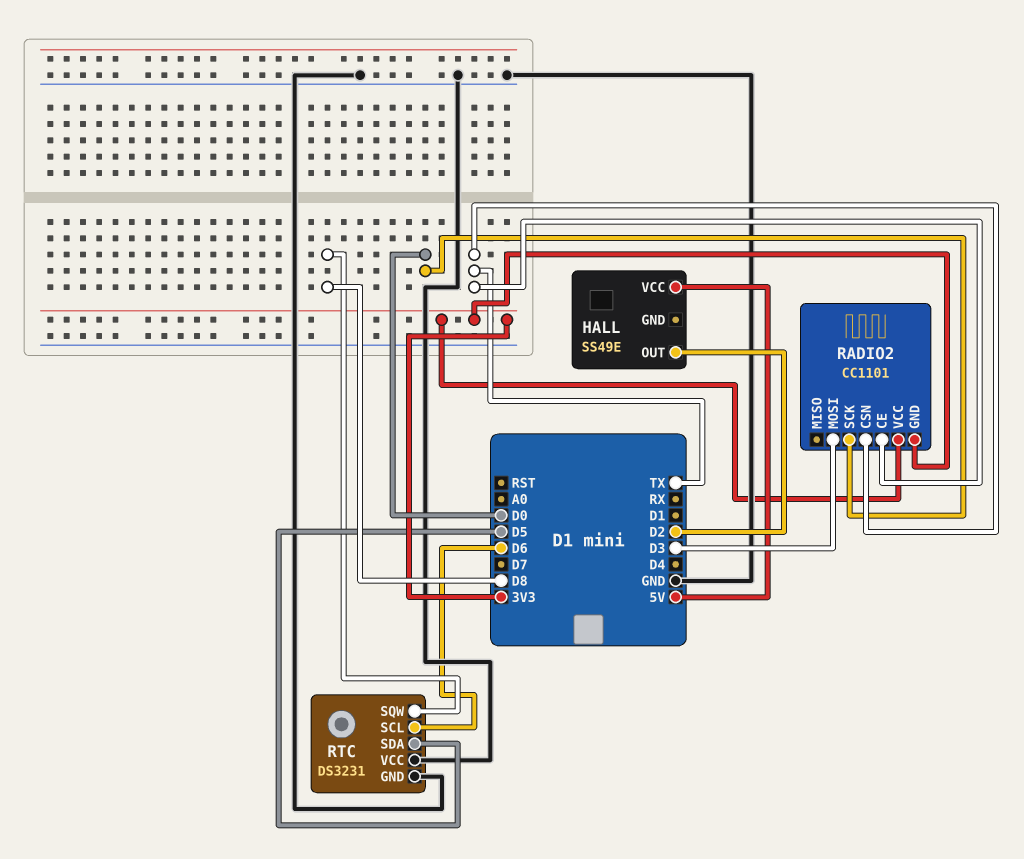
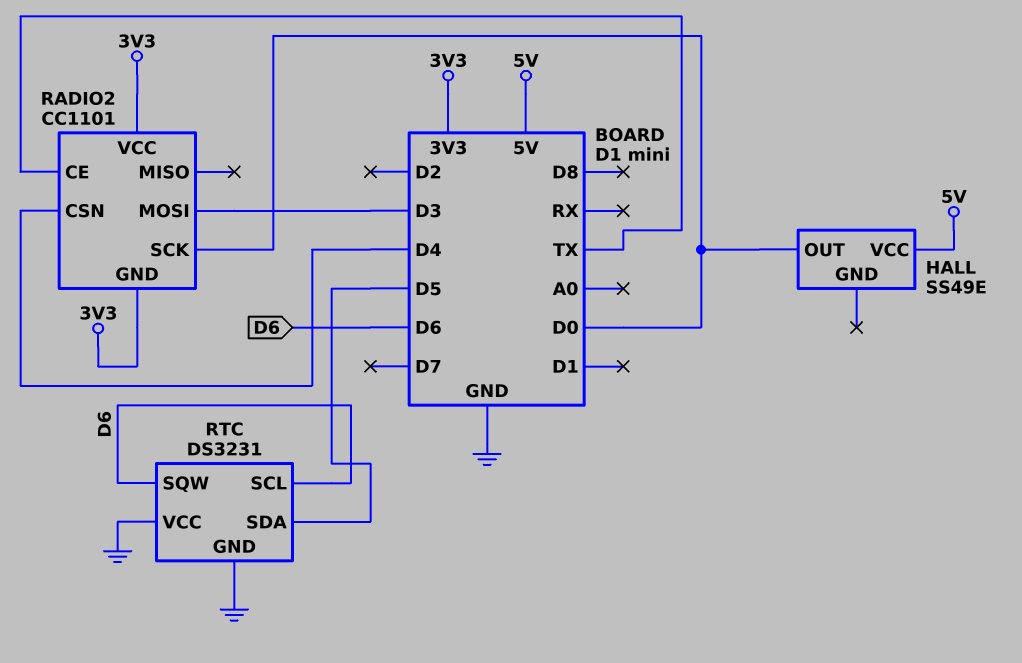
HALL pin OUT: D2 -> D0
RADIO2 pin CSN: TX -> D4
RTC pin SQW: D8 -> D6

